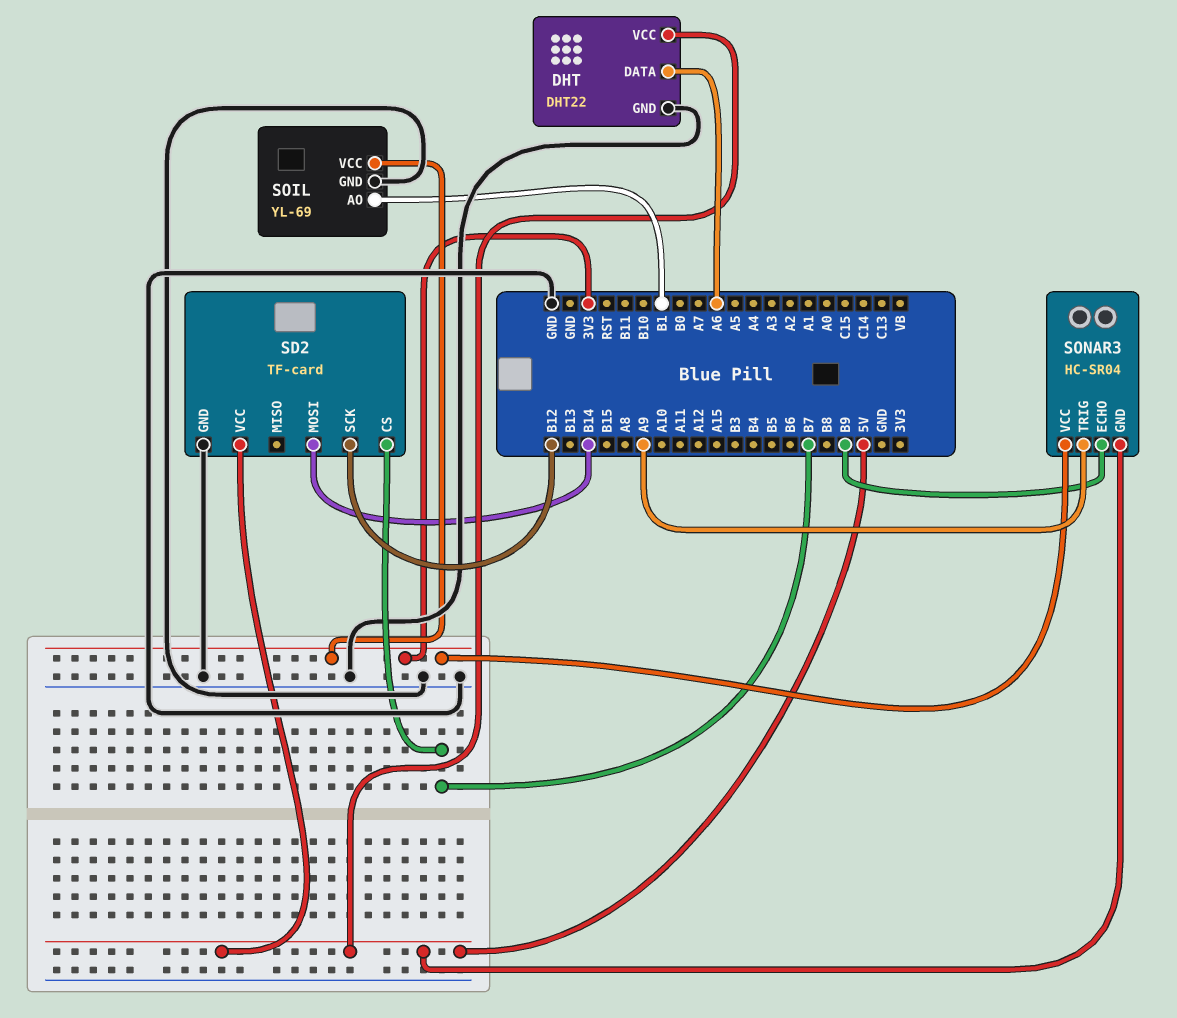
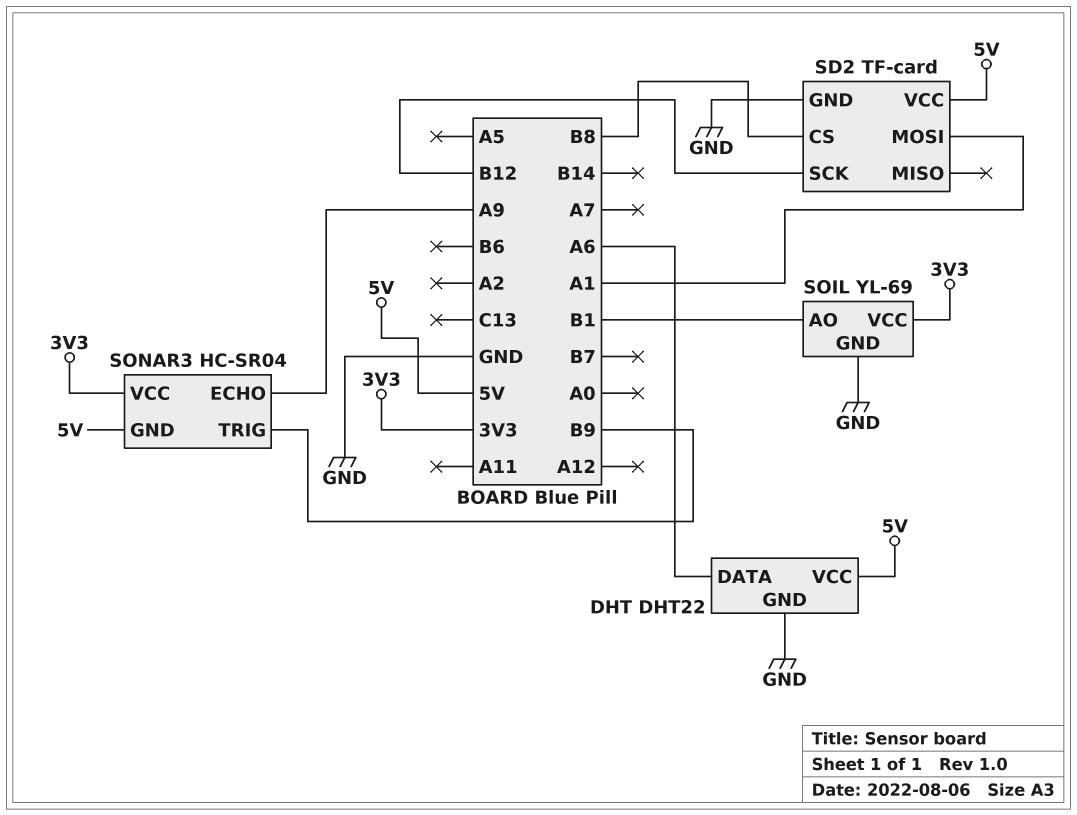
SD2 pin CS: B7 -> B8
SD2 pin MOSI: B14 -> A1
SONAR3 pin ECHO: B9 -> A9
SONAR3 pin TRIG: A9 -> B9

